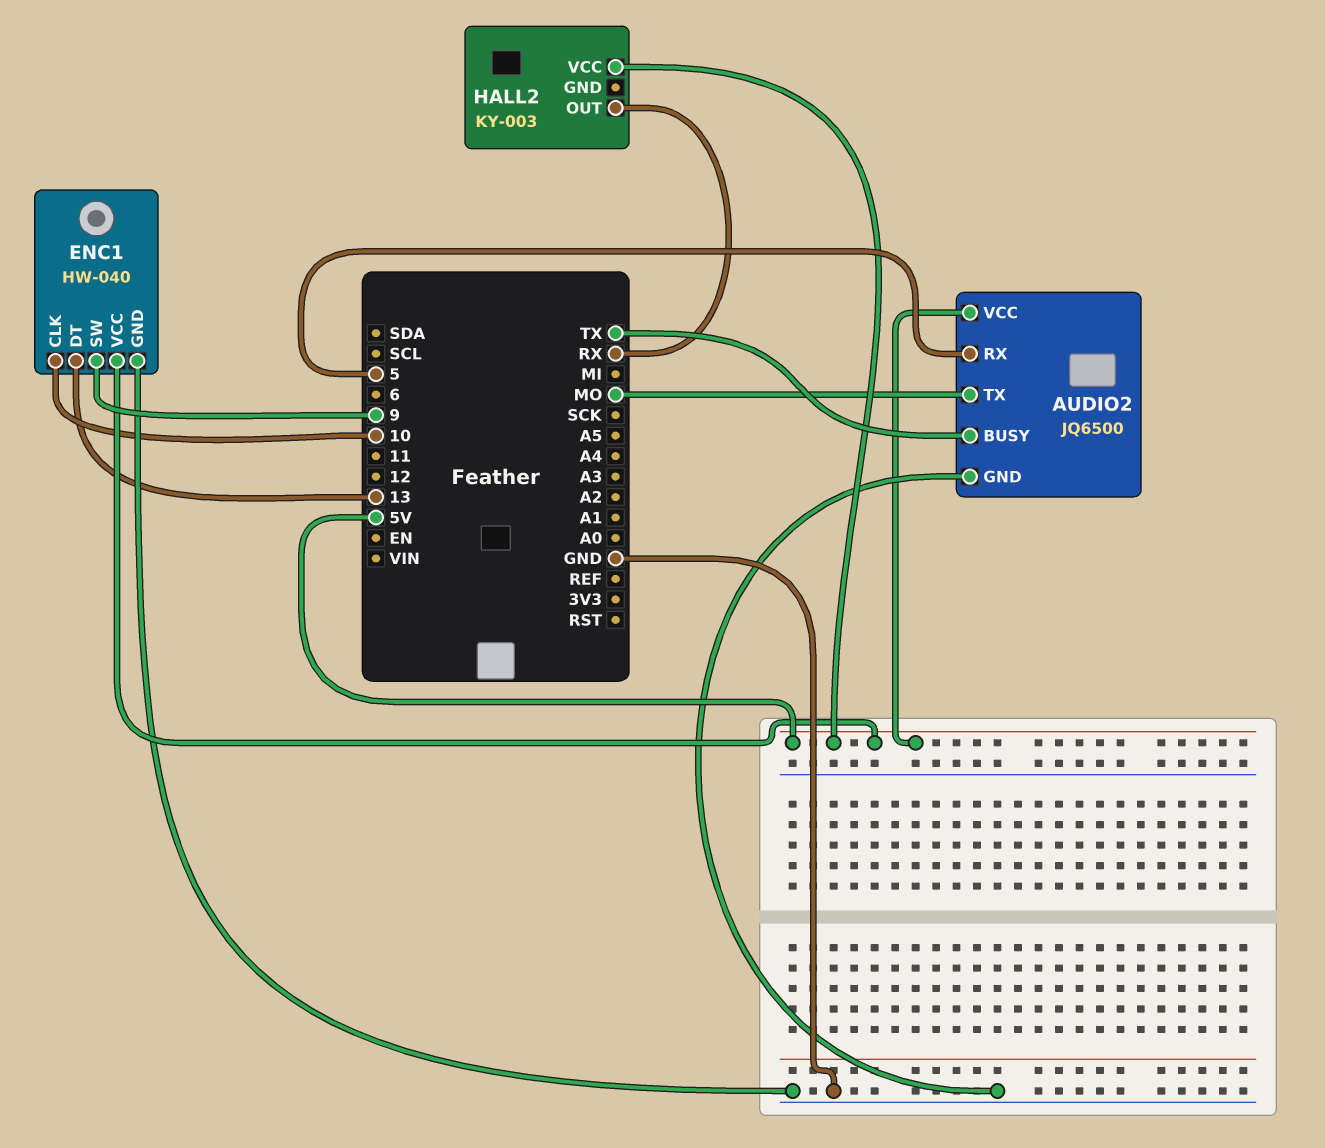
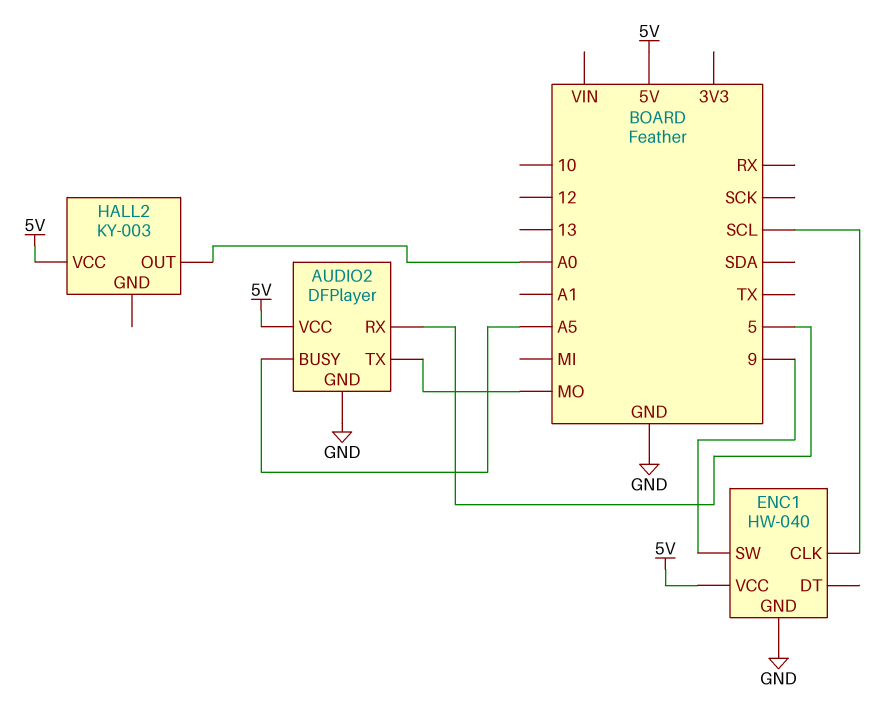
AUDIO2: JQ6500 -> DFPlayer
AUDIO2 pin BUSY: TX -> A5
ENC1 pin CLK: 10 -> SCL
ENC1 pin DT: 13 -> none
HALL2 pin OUT: RX -> A0

